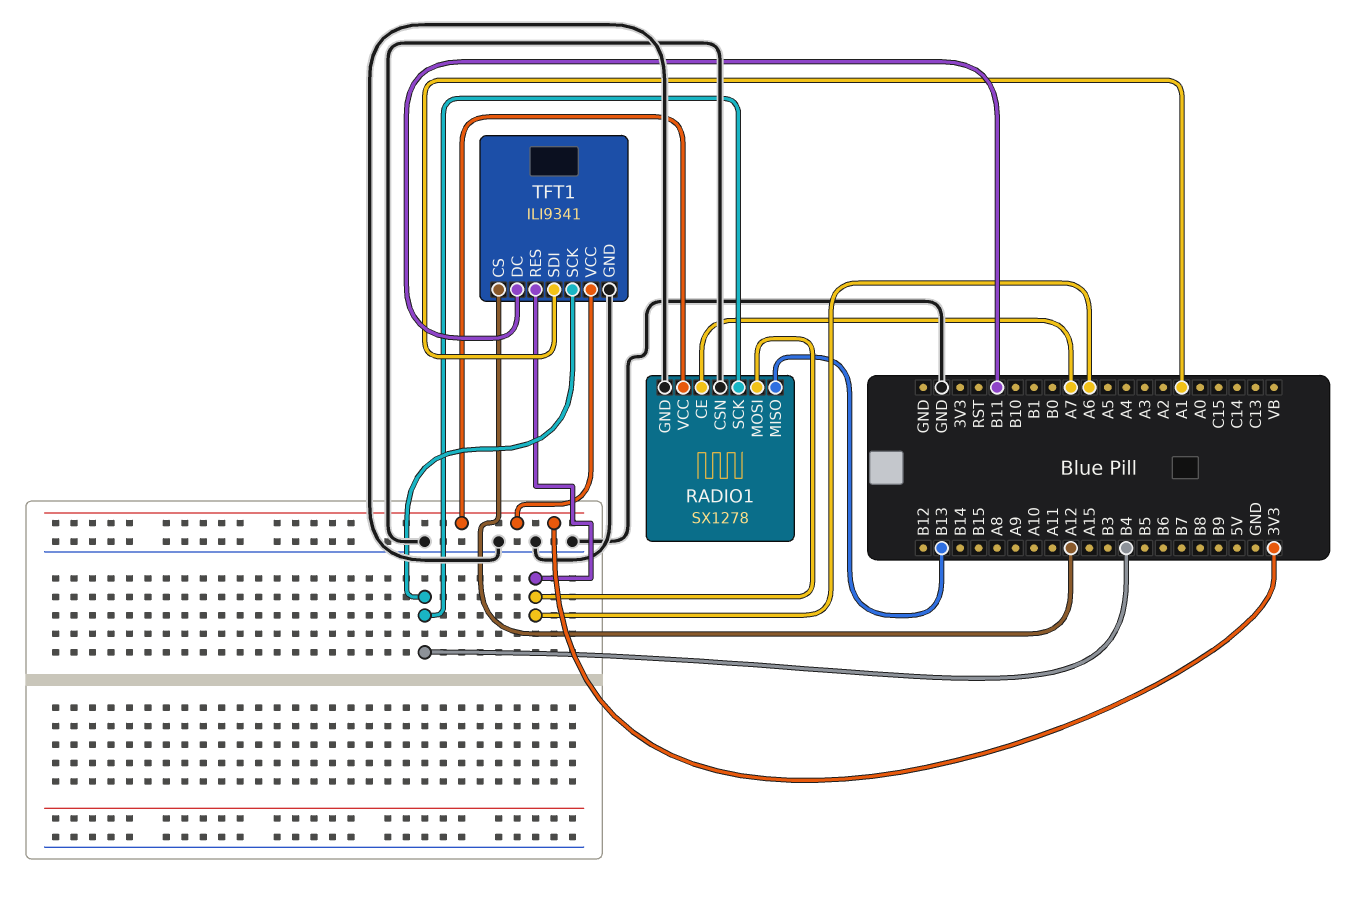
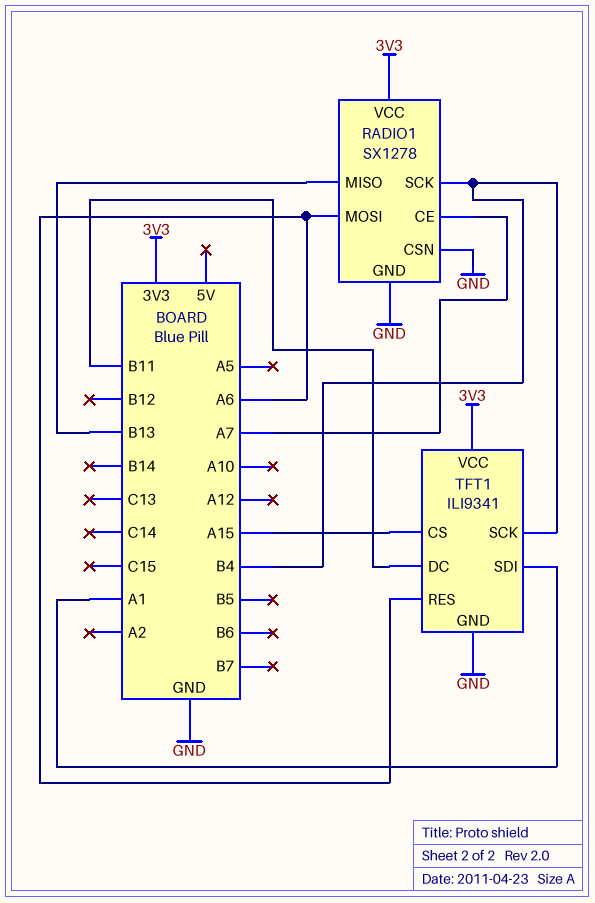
TFT1 pin CS: A12 -> A15

